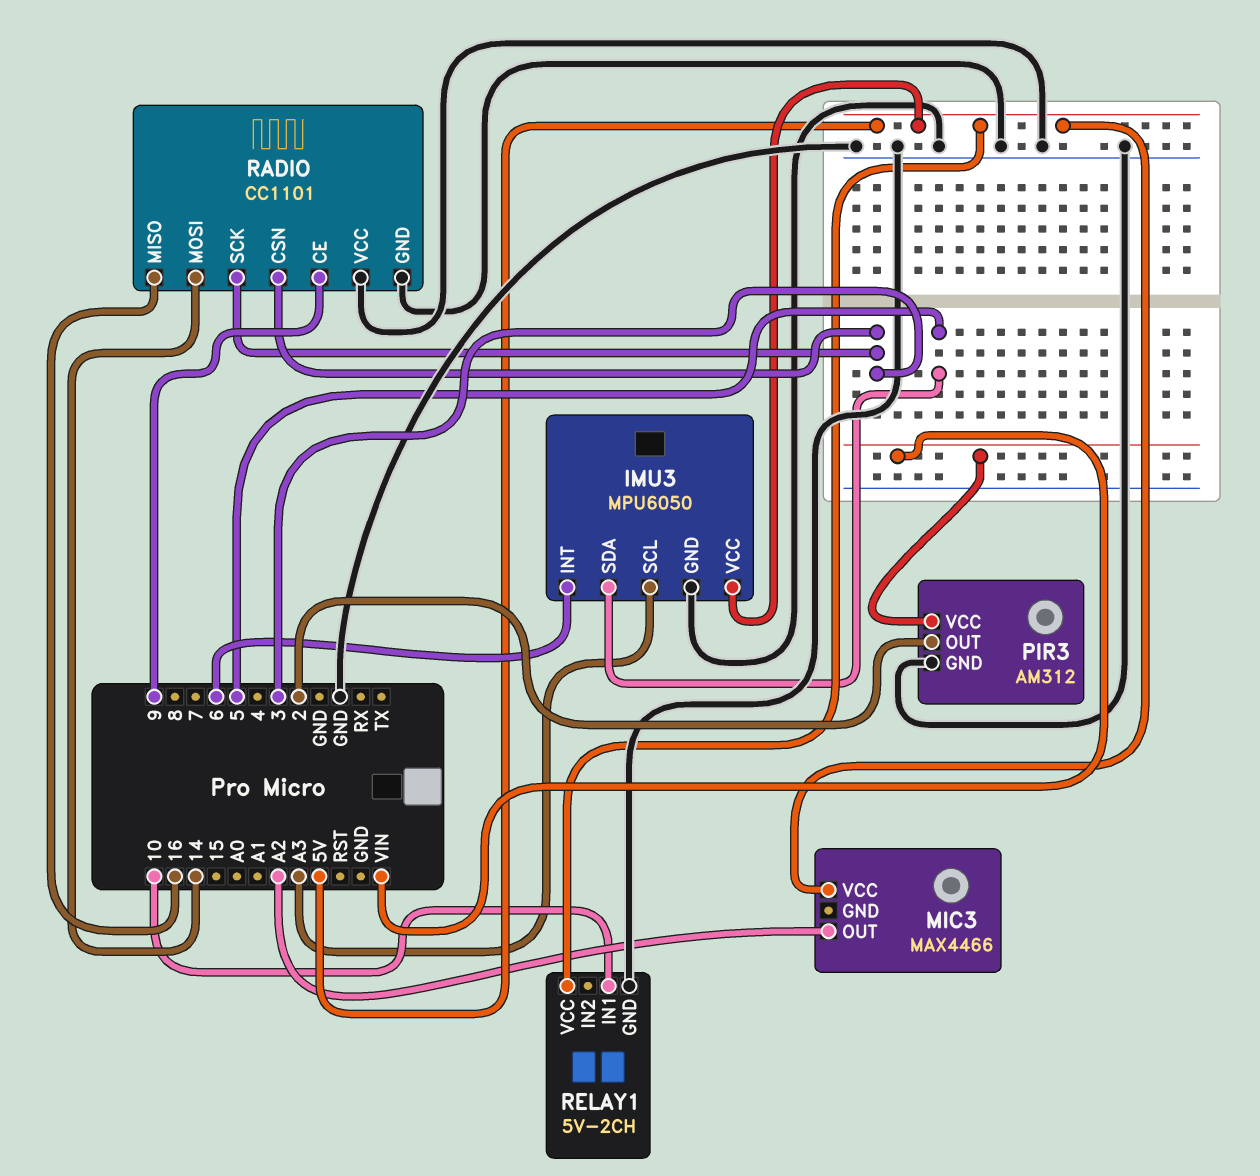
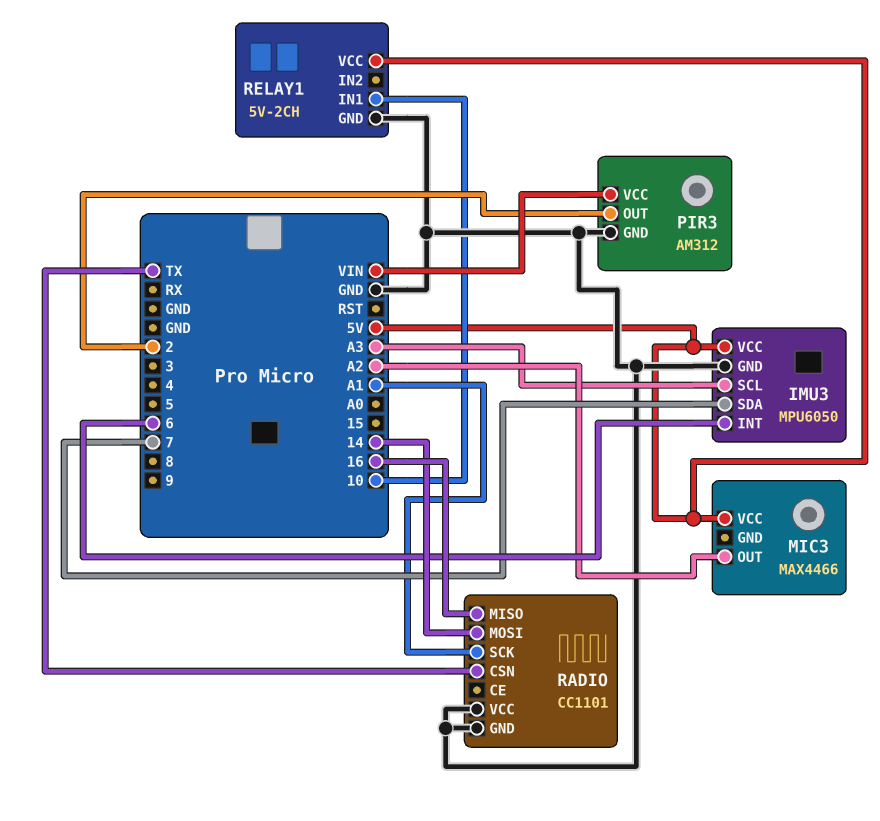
IMU3 pin SDA: 5 -> 7
RADIO pin CE: 9 -> none
RADIO pin CSN: 3 -> TX
RADIO pin SCK: 3 -> A1

